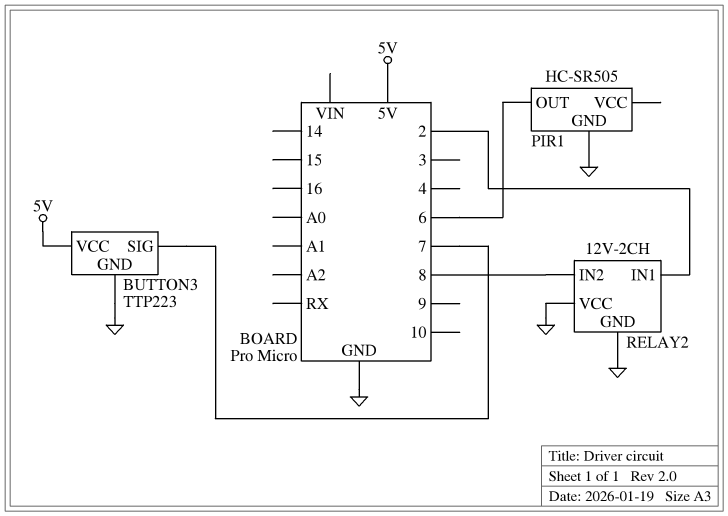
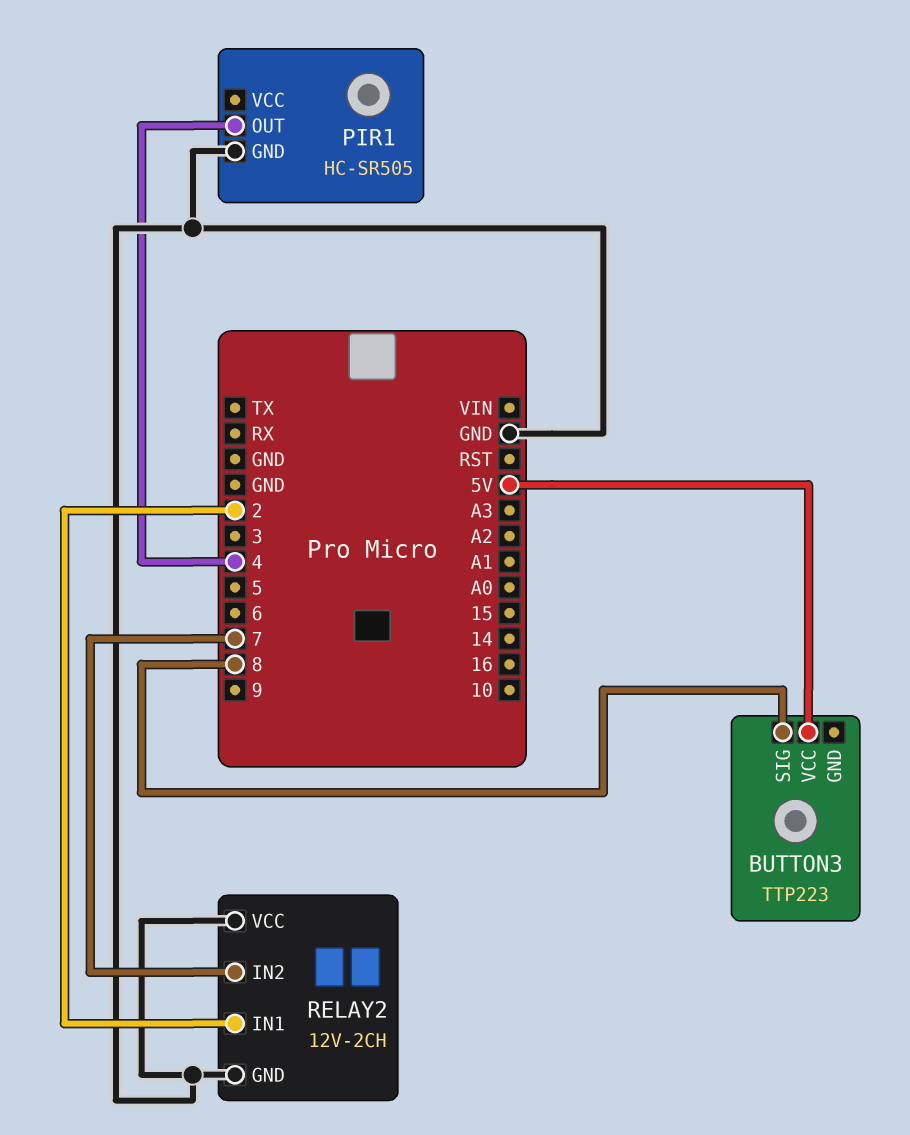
BUTTON3 pin GND: GND -> none
BUTTON3 pin SIG: 7 -> 8
PIR1 pin OUT: 6 -> 4
RELAY2 pin IN2: 8 -> 7

